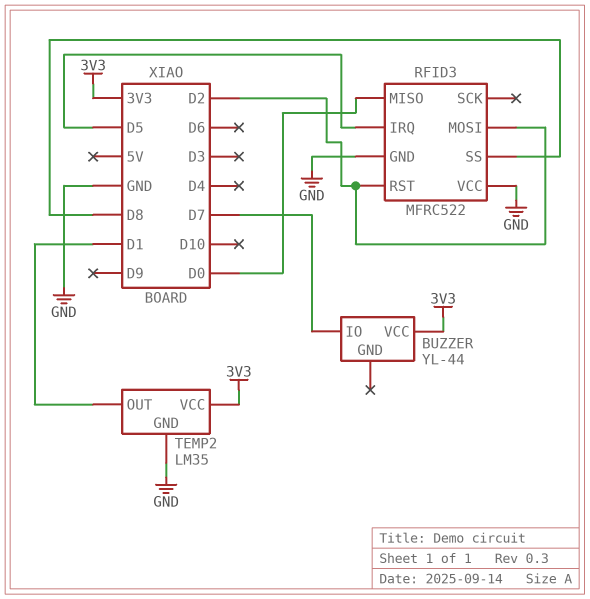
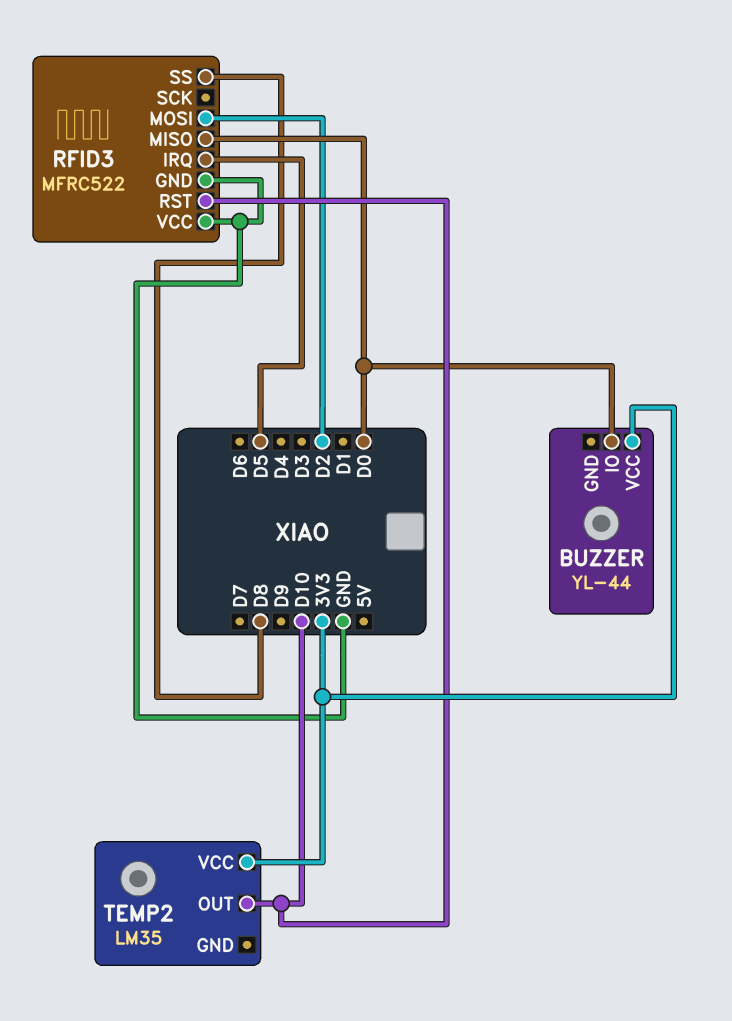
BUZZER pin IO: D7 -> D0
RFID3 pin RST: D2 -> D10
TEMP2 pin GND: GND -> none
TEMP2 pin OUT: D1 -> D10

